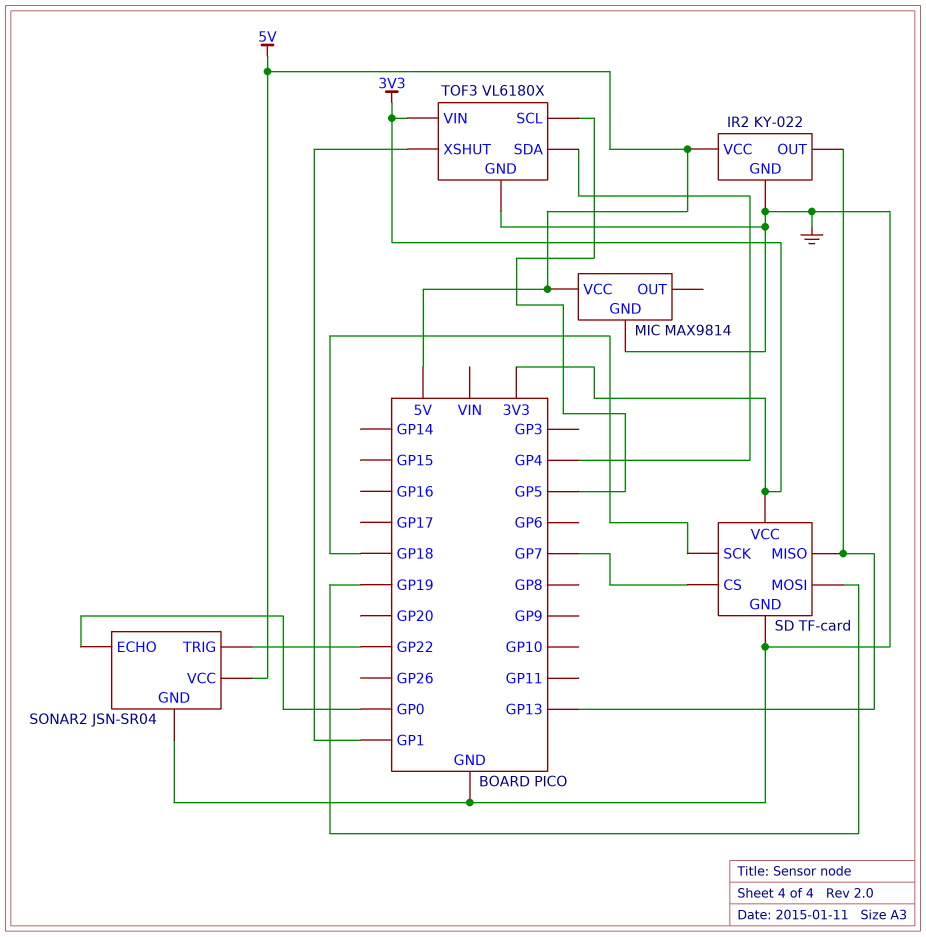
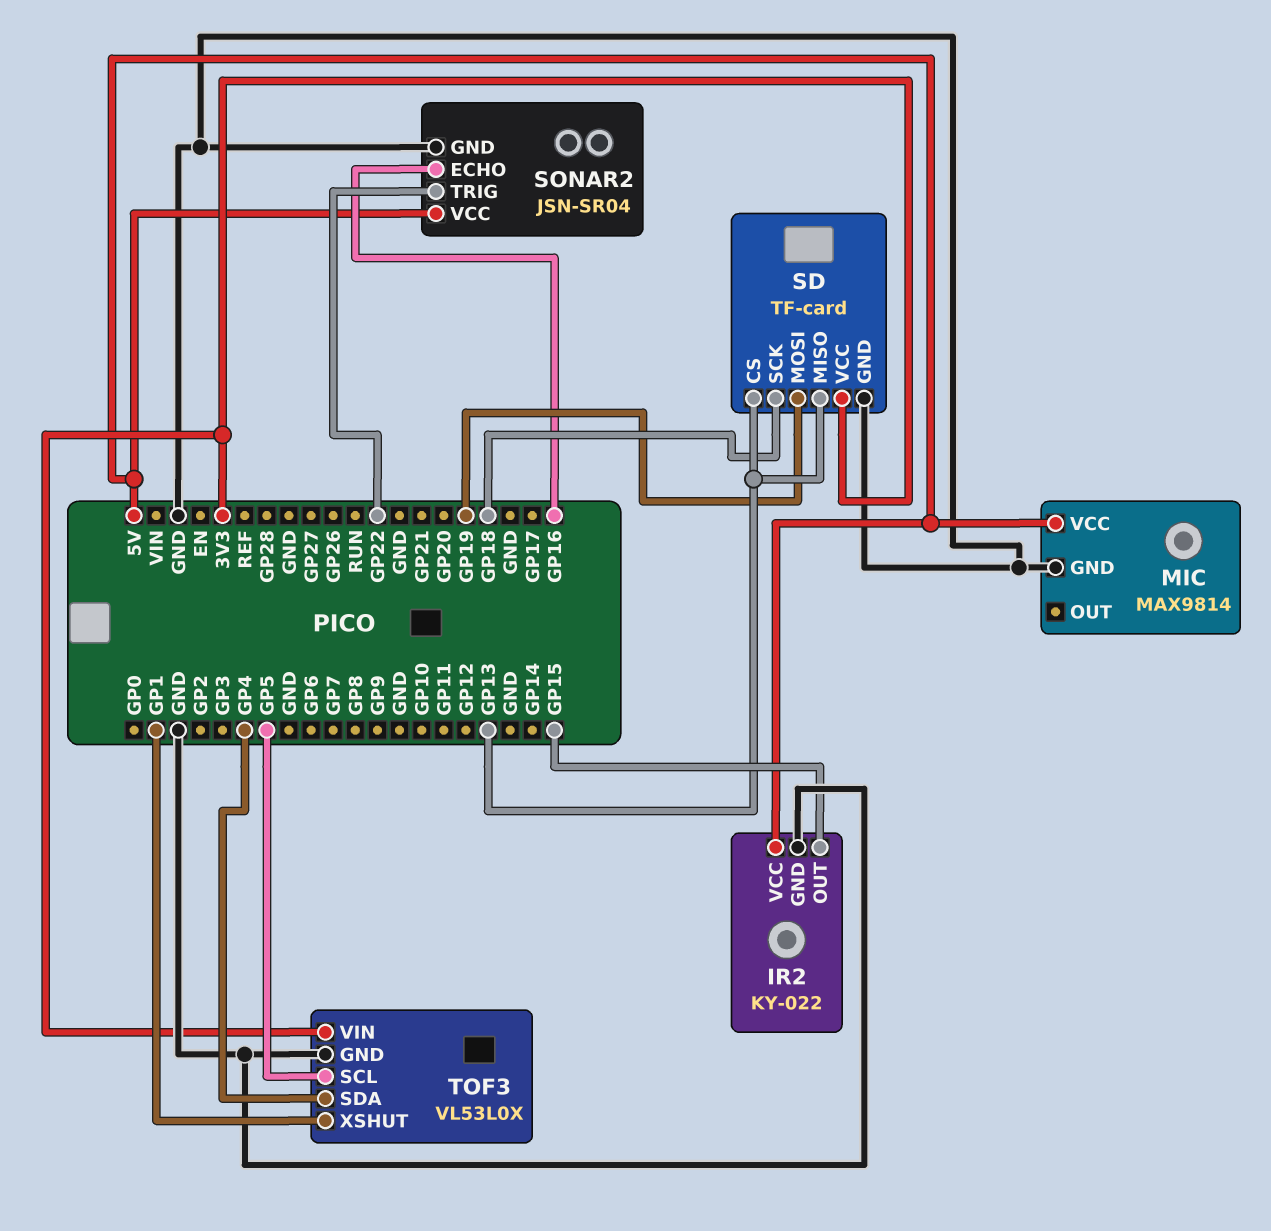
IR2 pin OUT: GP13 -> GP15
SD pin CS: GP7 -> GP13
SONAR2 pin ECHO: GP0 -> GP16
TOF3: VL6180X -> VL53L0X

